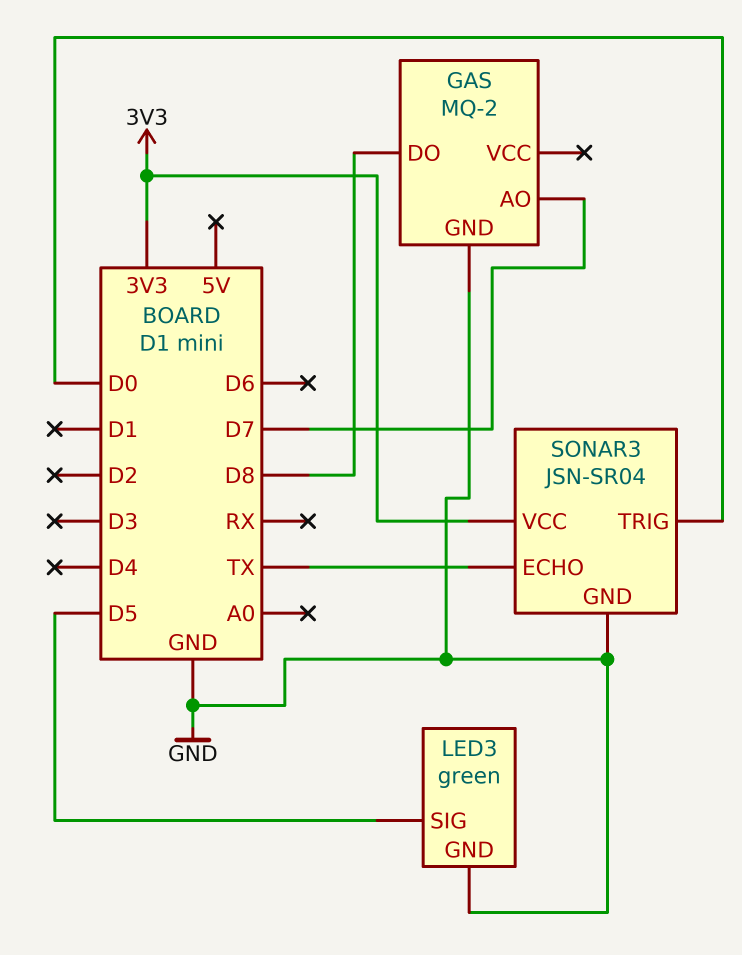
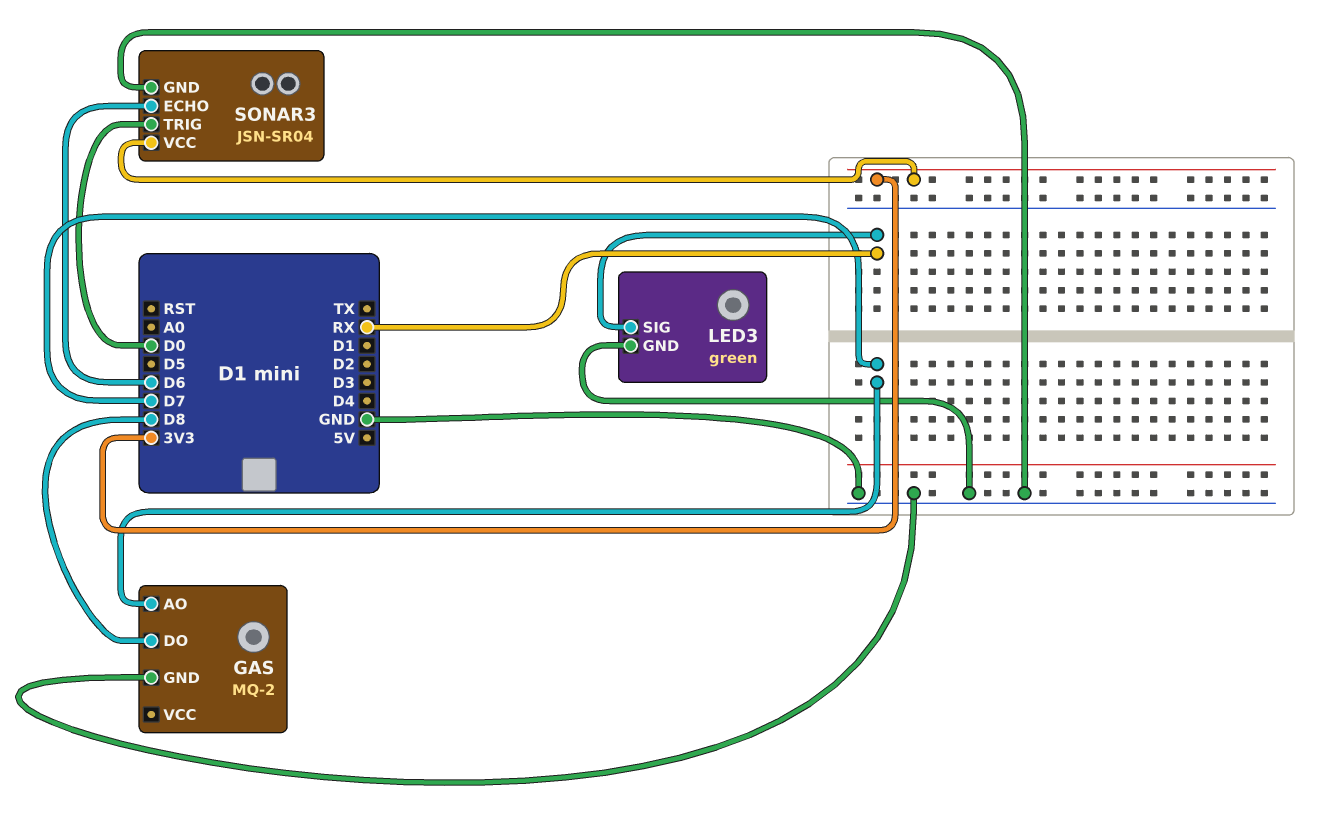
LED3 pin SIG: D5 -> RX
SONAR3 pin ECHO: TX -> D6

